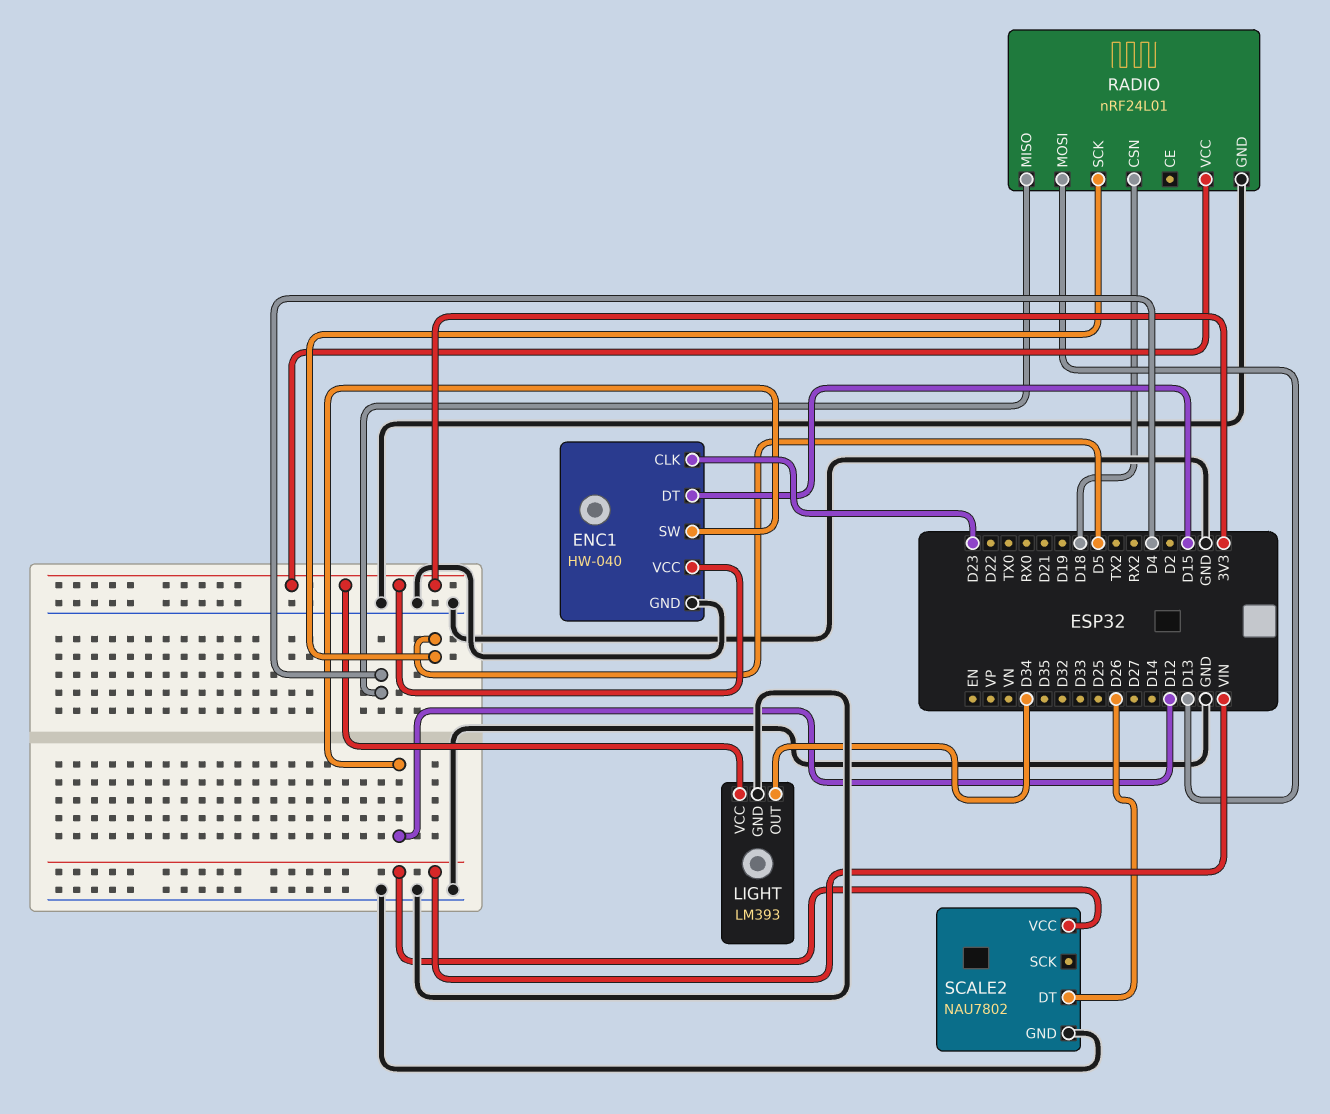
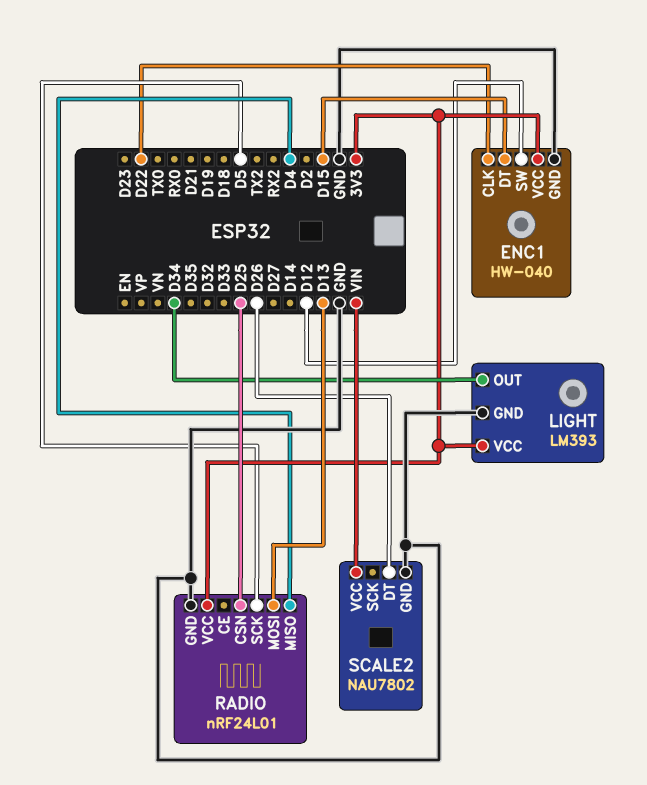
ENC1 pin CLK: D23 -> D22
RADIO pin CSN: D18 -> D25

